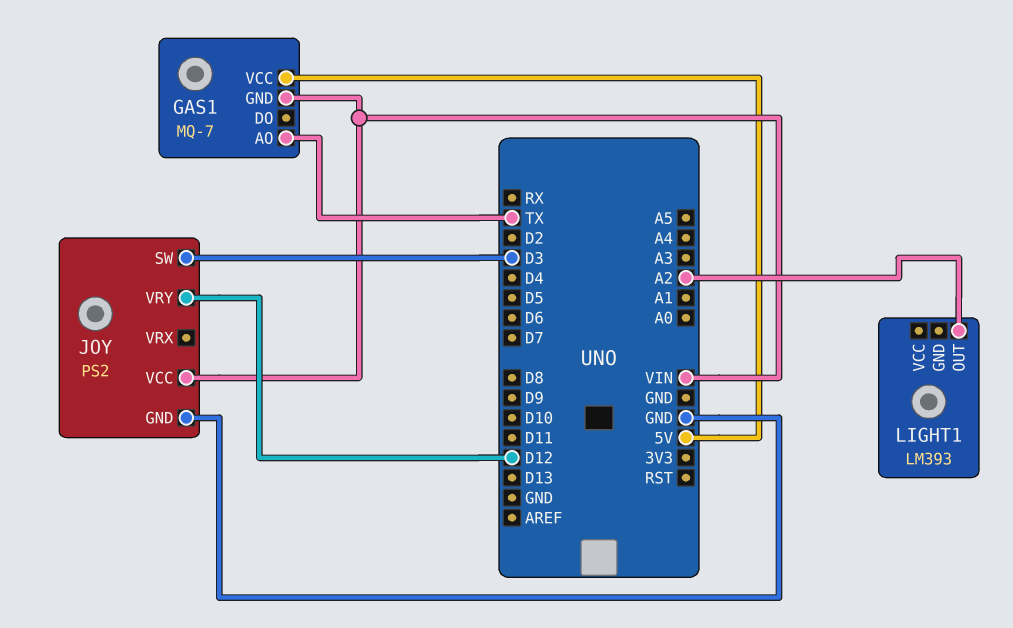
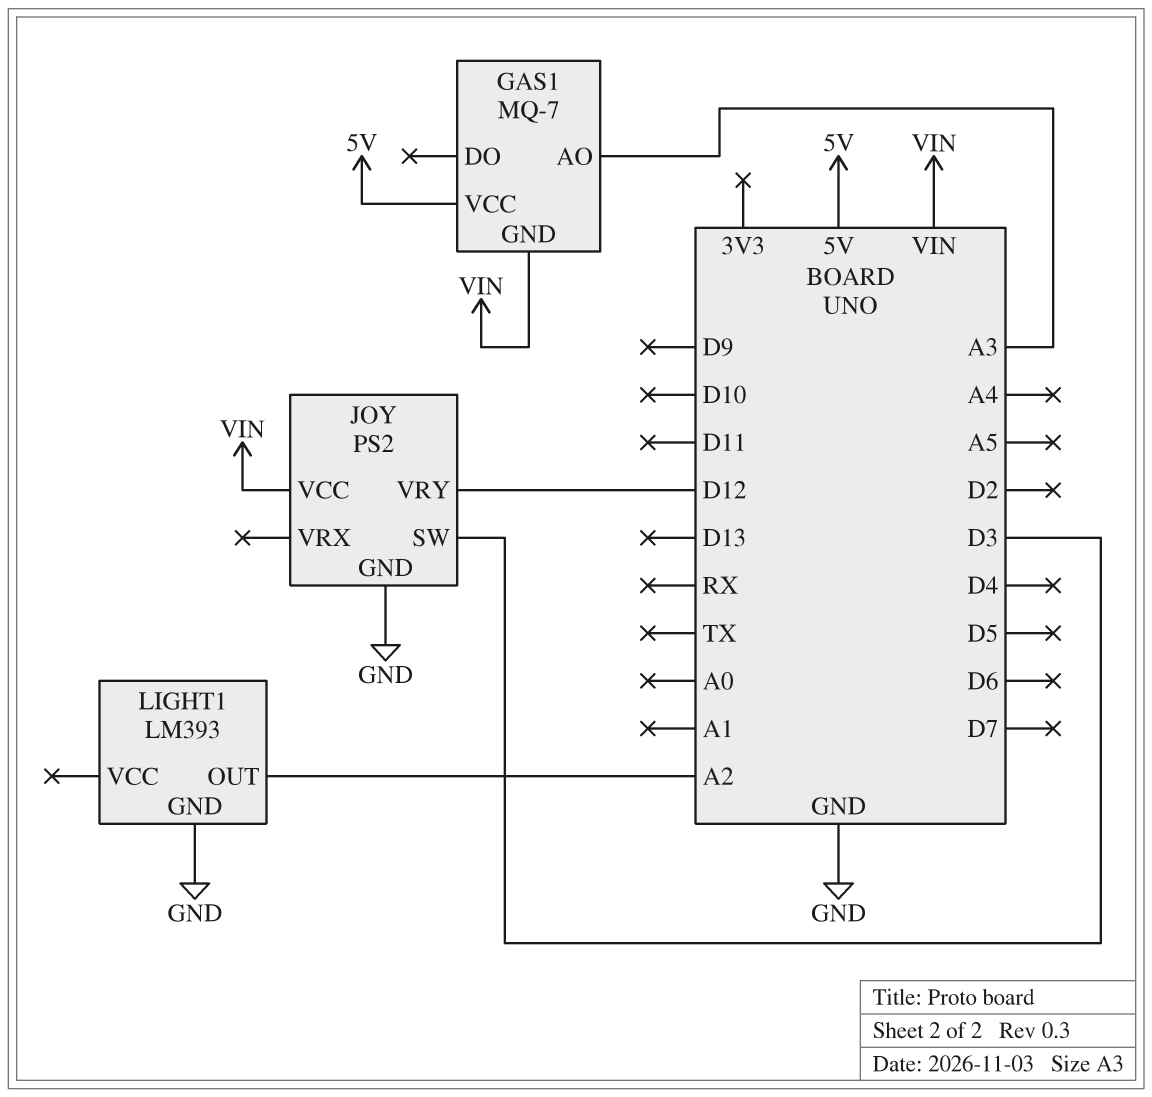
GAS1 pin AO: TX -> A3
LIGHT1 pin GND: none -> GND

